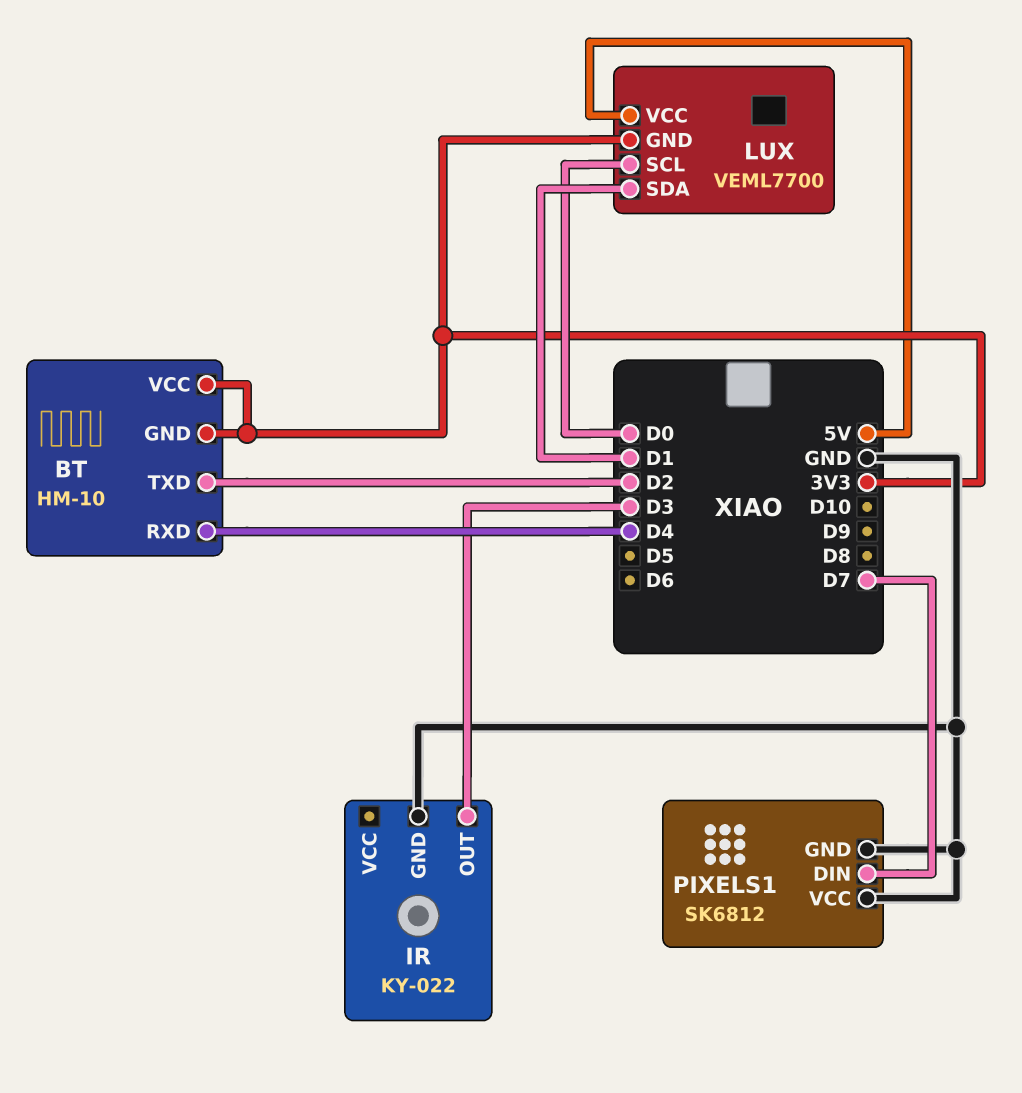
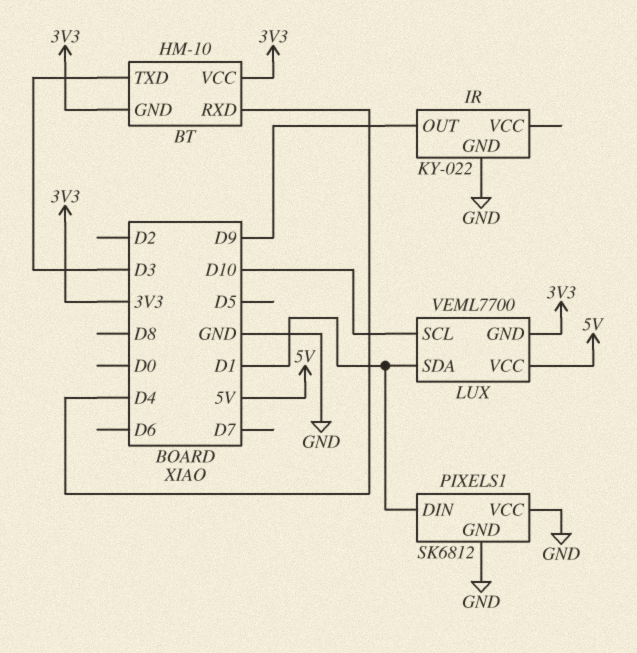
BT pin TXD: D2 -> D3
IR pin OUT: D3 -> D9
LUX pin SCL: D0 -> D10
PIXELS1 pin DIN: D7 -> D1

